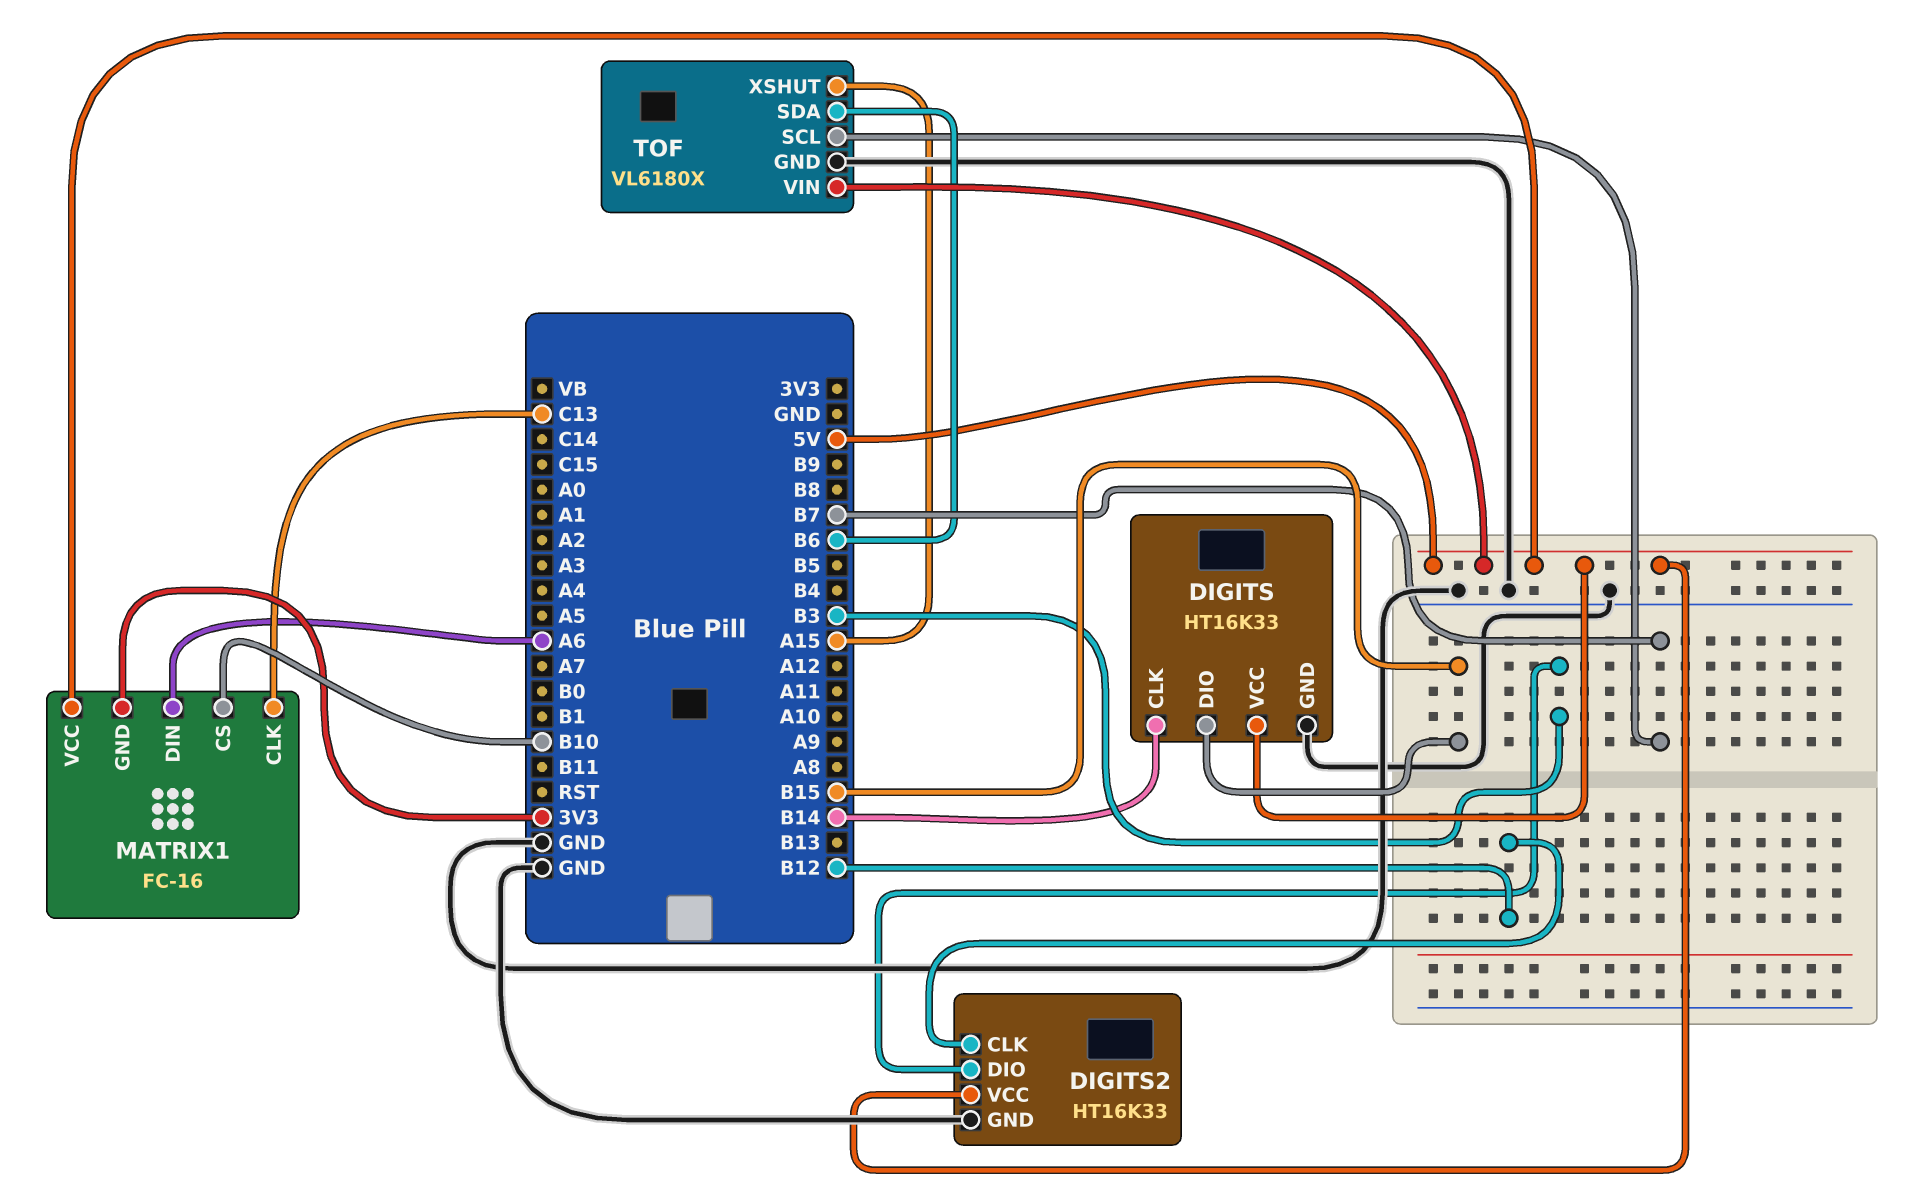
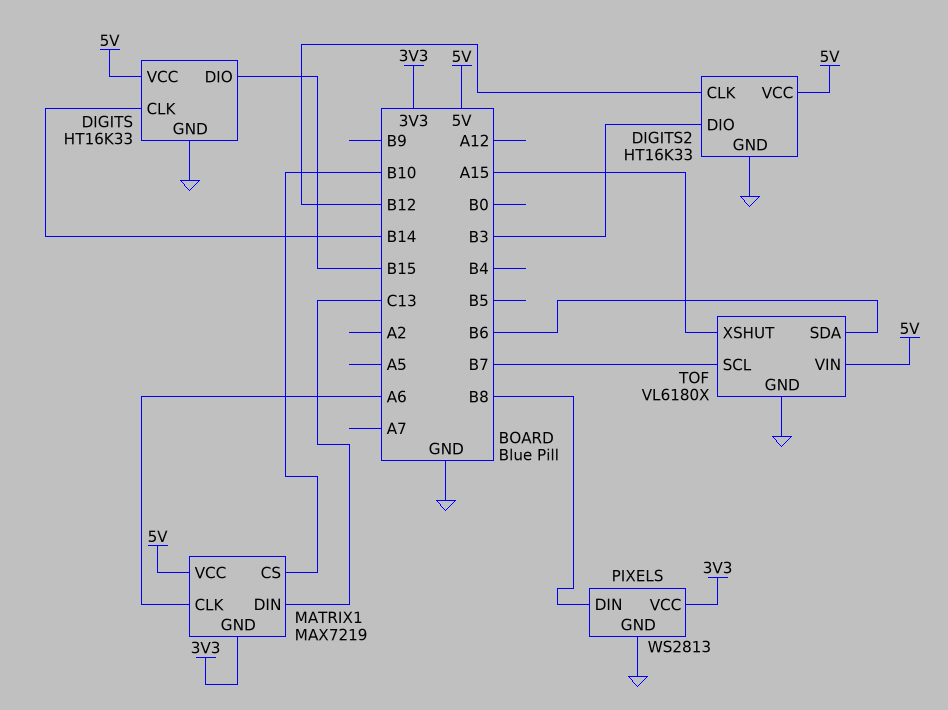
MATRIX1: FC-16 -> MAX7219
MATRIX1 pin CLK: C13 -> A6
MATRIX1 pin DIN: A6 -> C13
PIXELS: none -> WS2813
PIXELS pin DIN: none -> B8
PIXELS pin GND: none -> GND
PIXELS pin VCC: none -> 3V3

